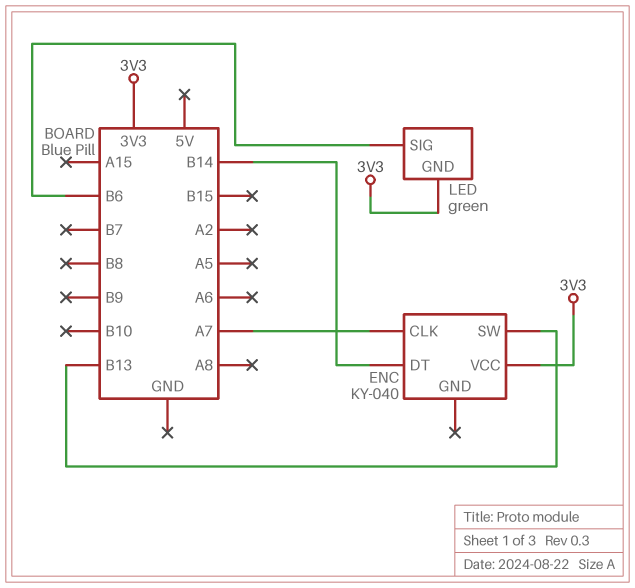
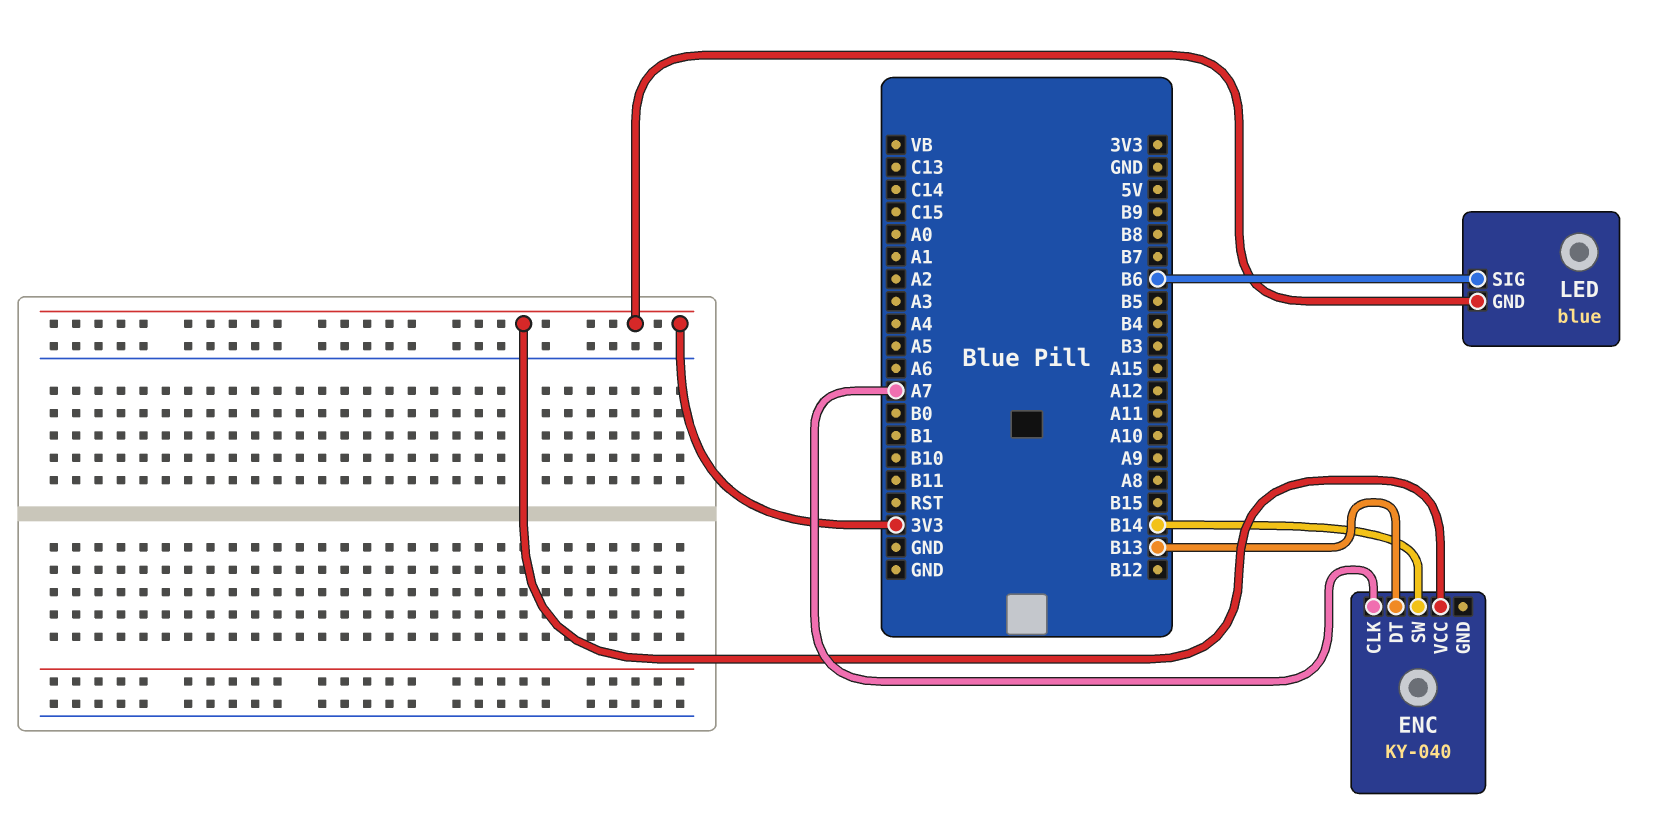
ENC pin DT: B14 -> B13
ENC pin SW: B13 -> B14
LED: green -> blue

